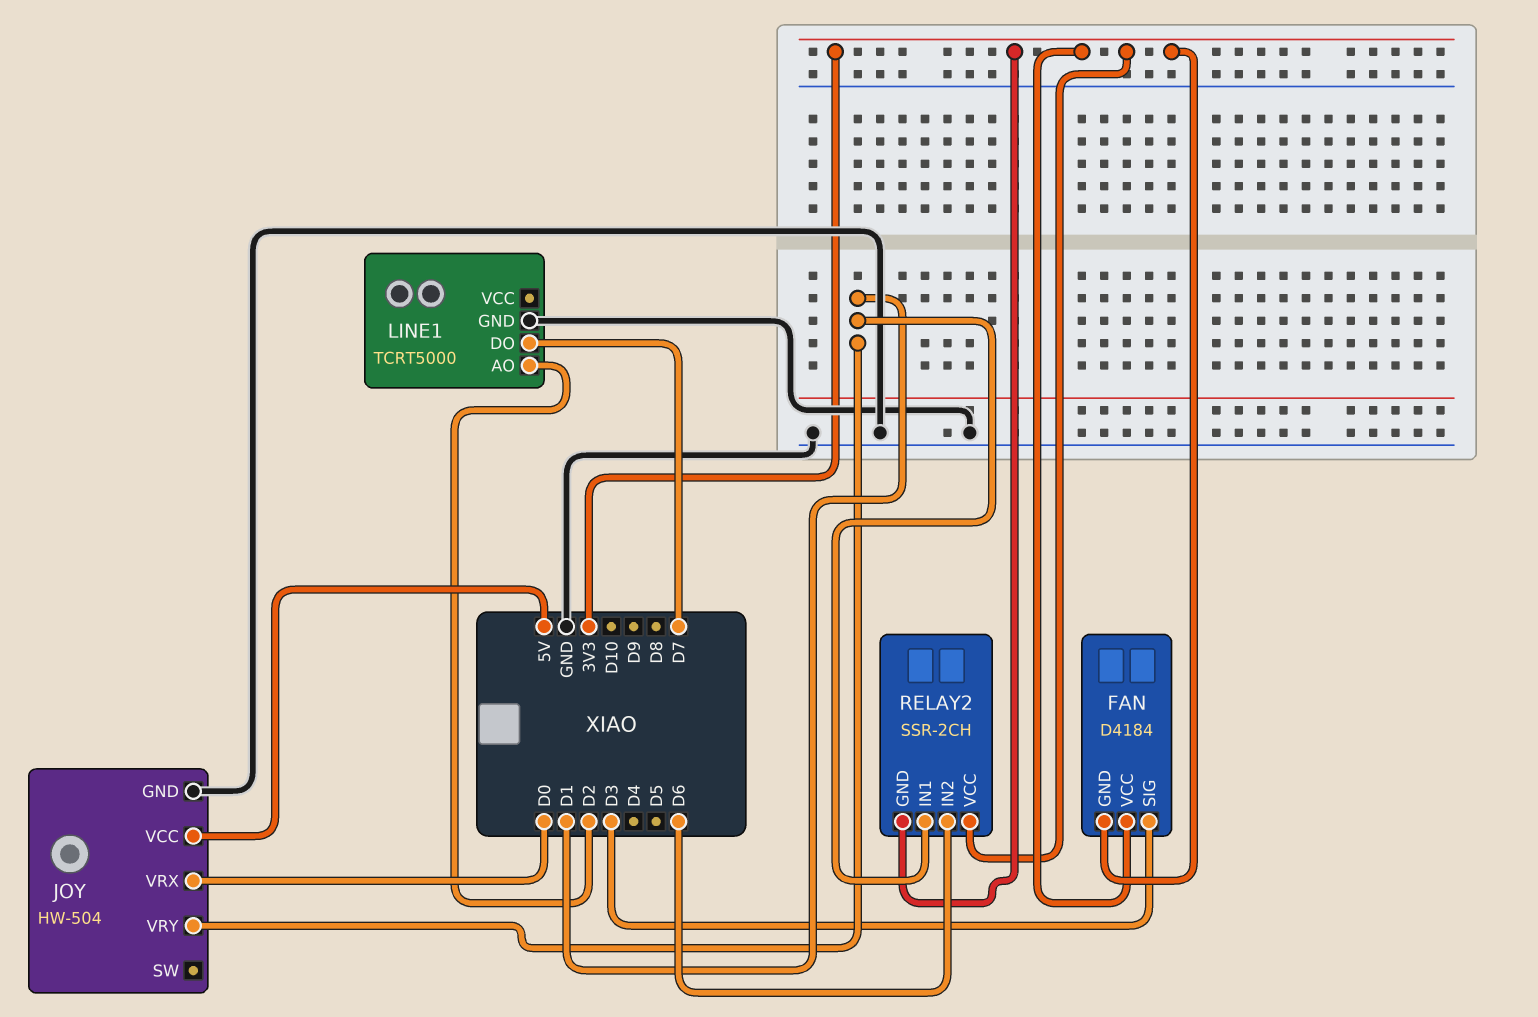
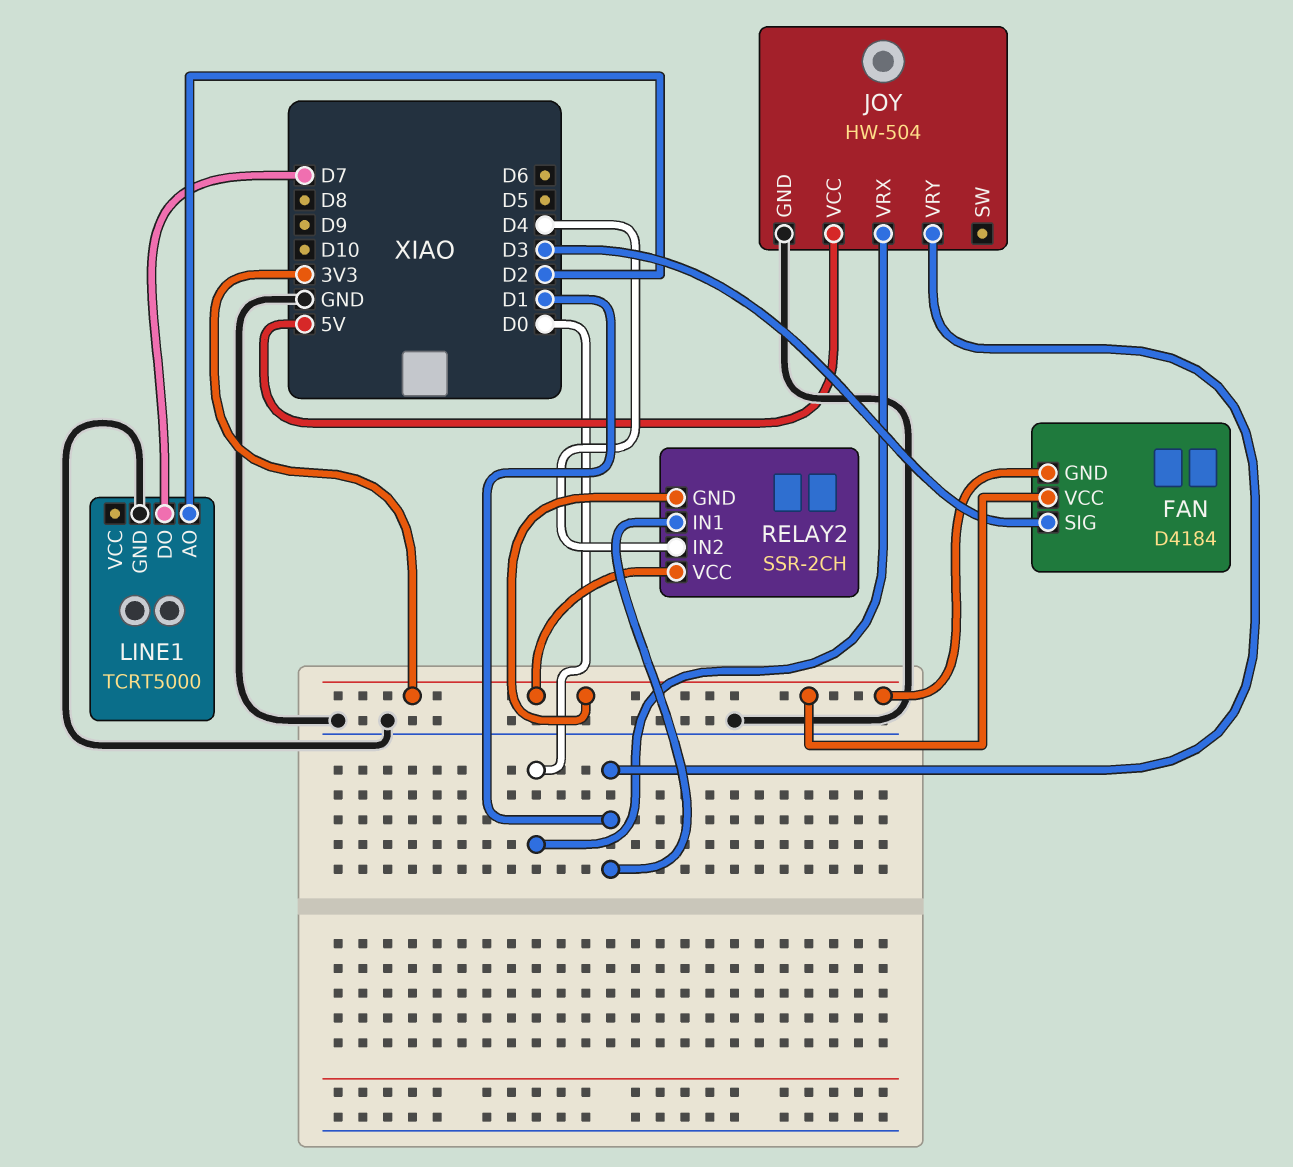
RELAY2 pin IN2: D6 -> D4

